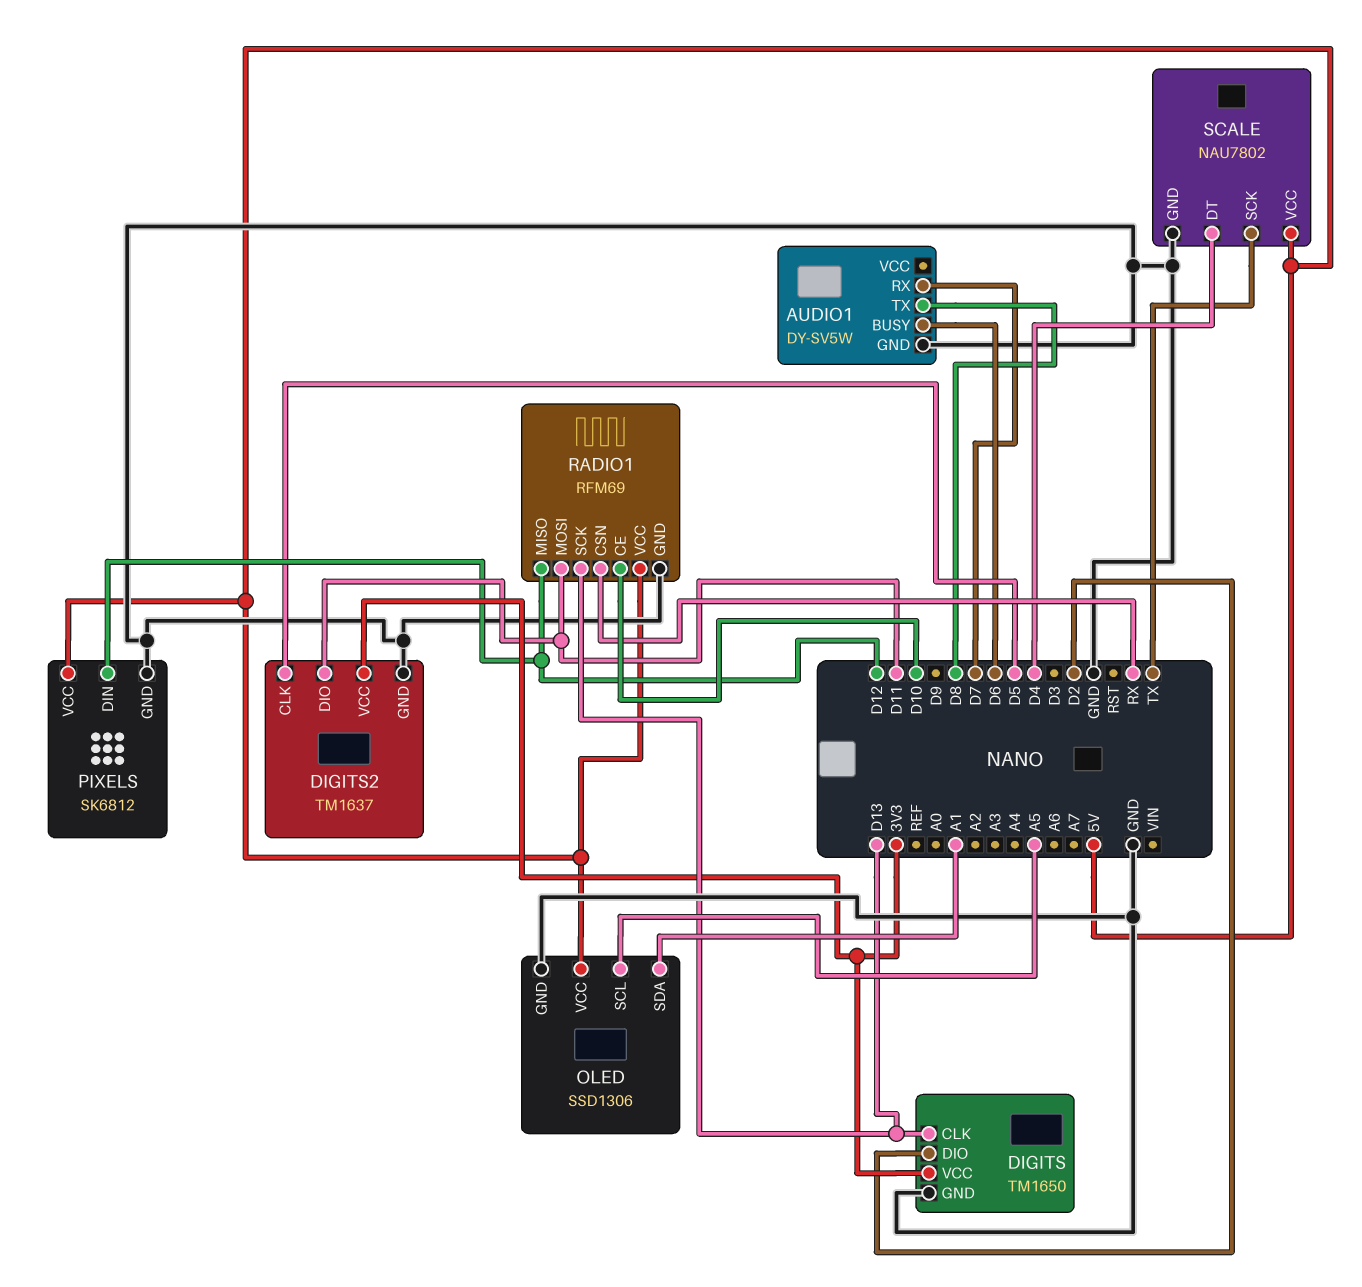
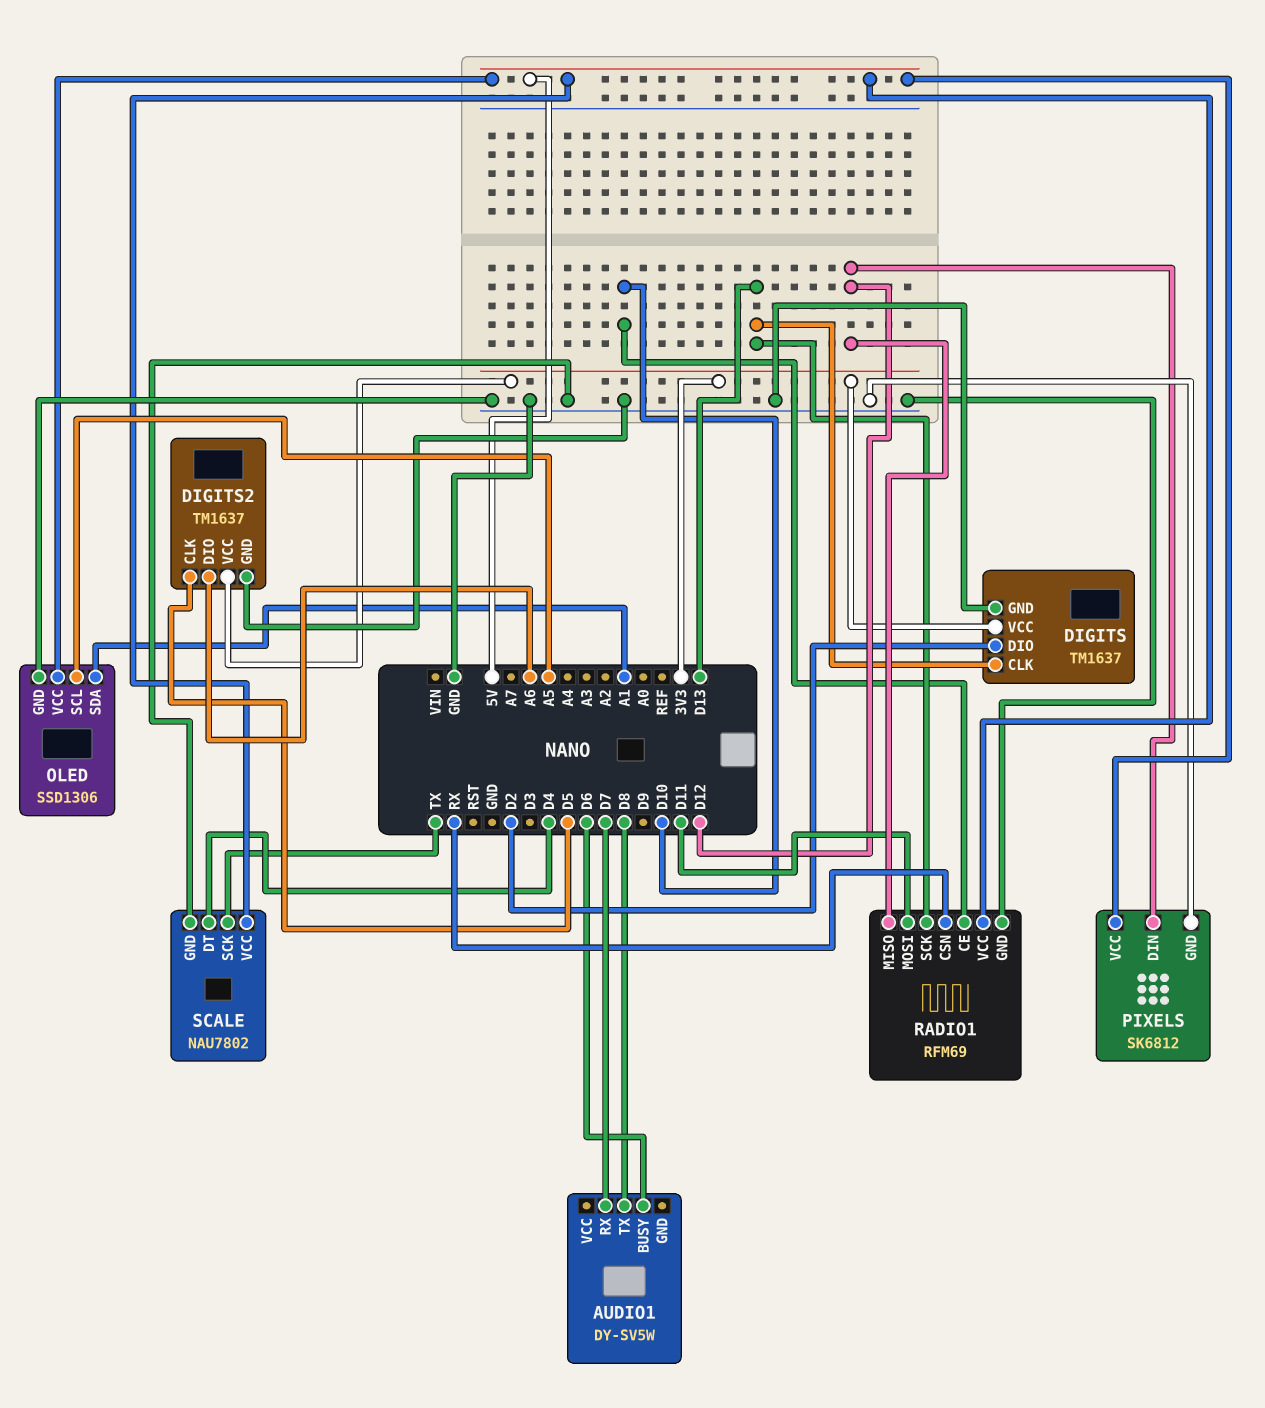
AUDIO1 pin GND: GND -> none
DIGITS: TM1650 -> TM1637
DIGITS2 pin DIO: D11 -> A6

